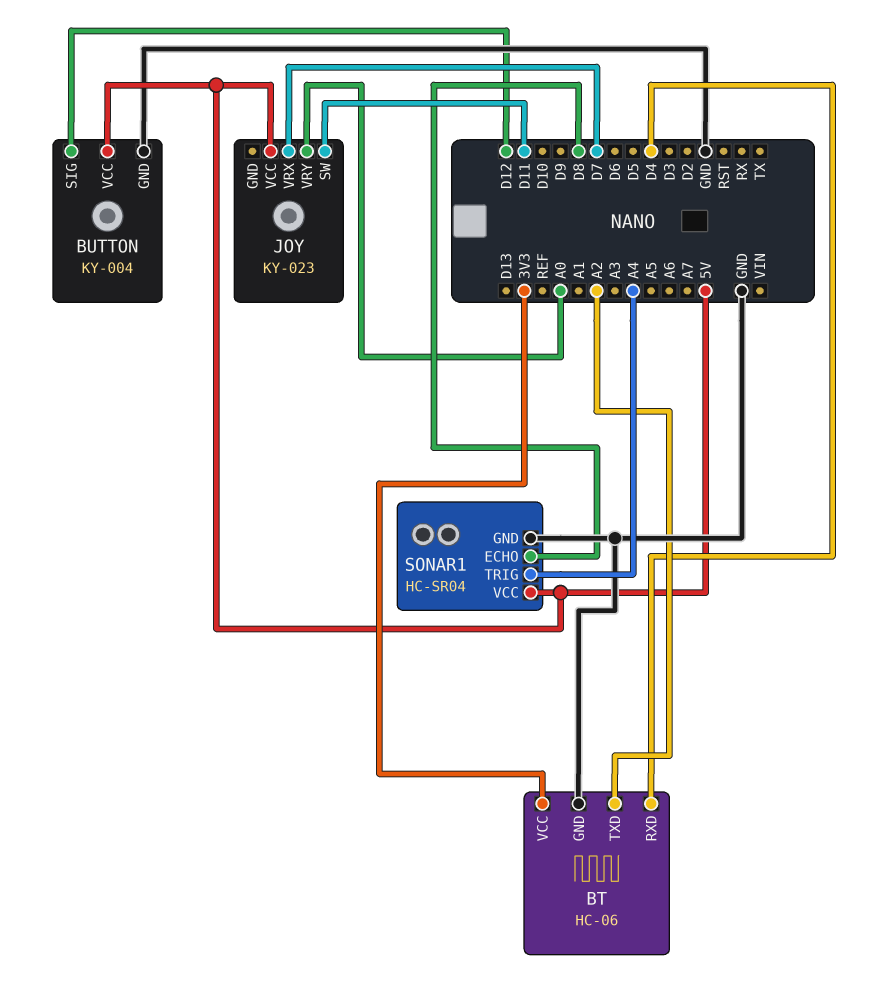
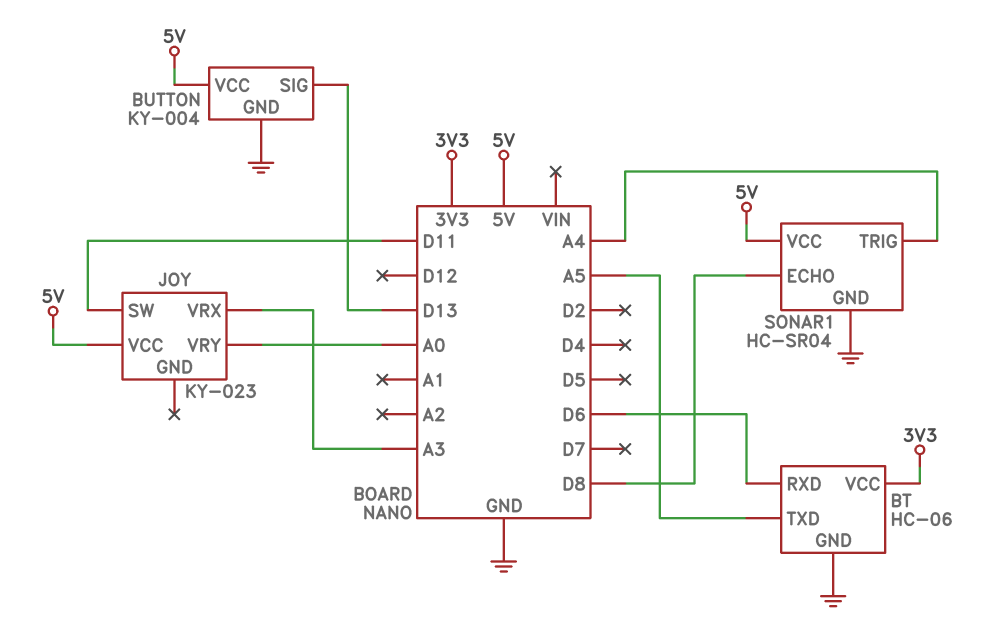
BT pin RXD: D4 -> D6
BT pin TXD: A2 -> A5
BUTTON pin SIG: D12 -> D13
JOY pin VRX: D7 -> A3

